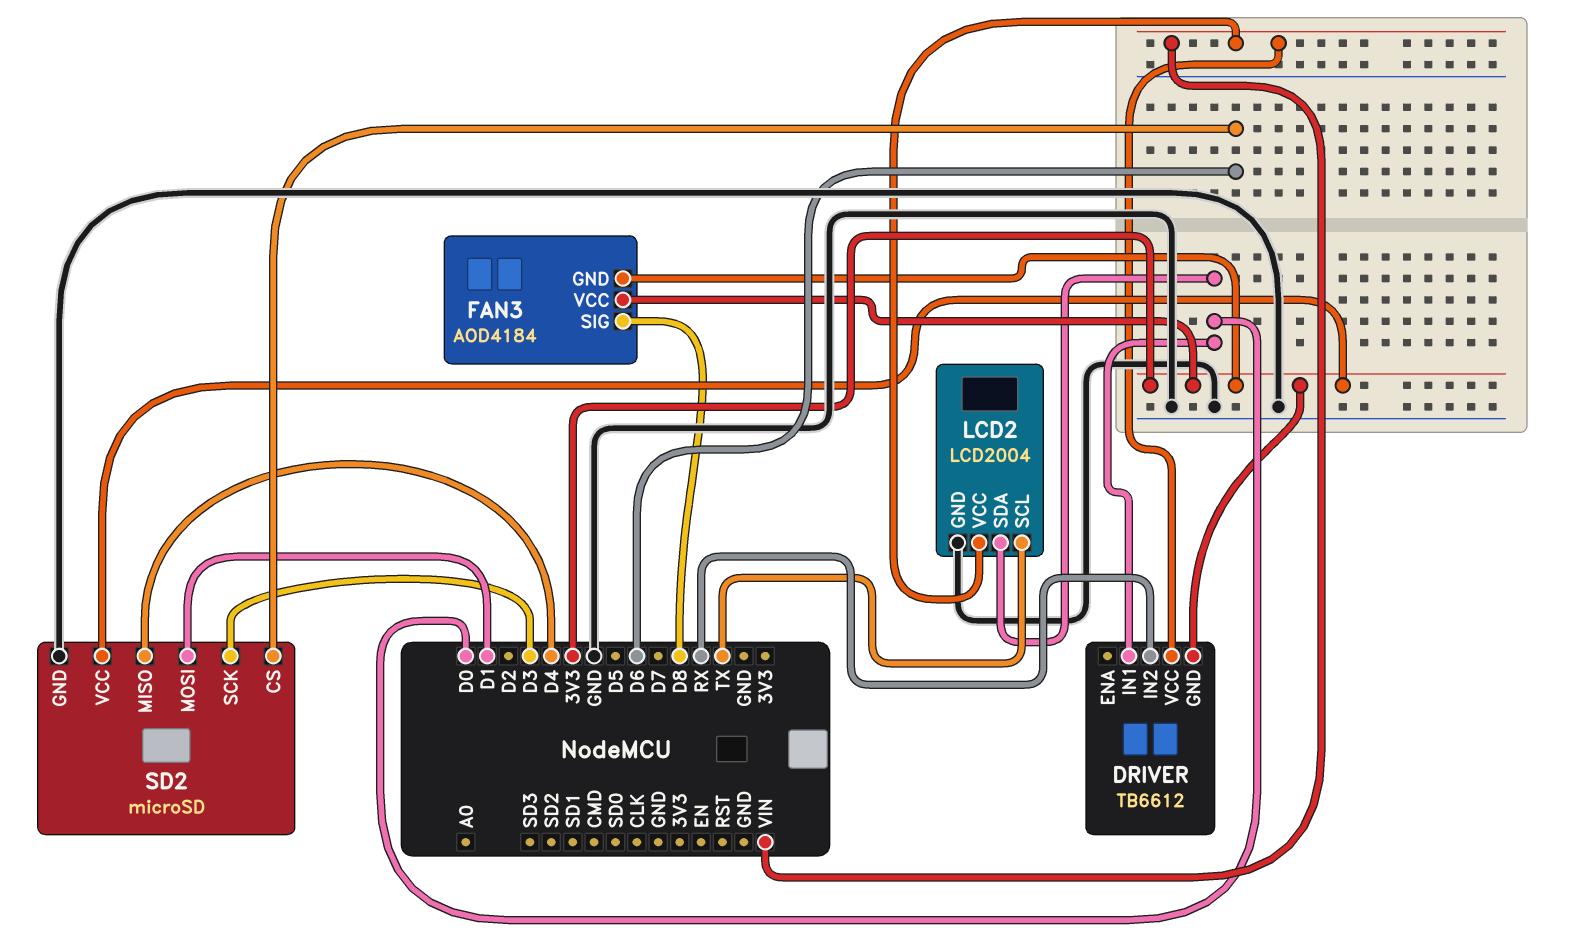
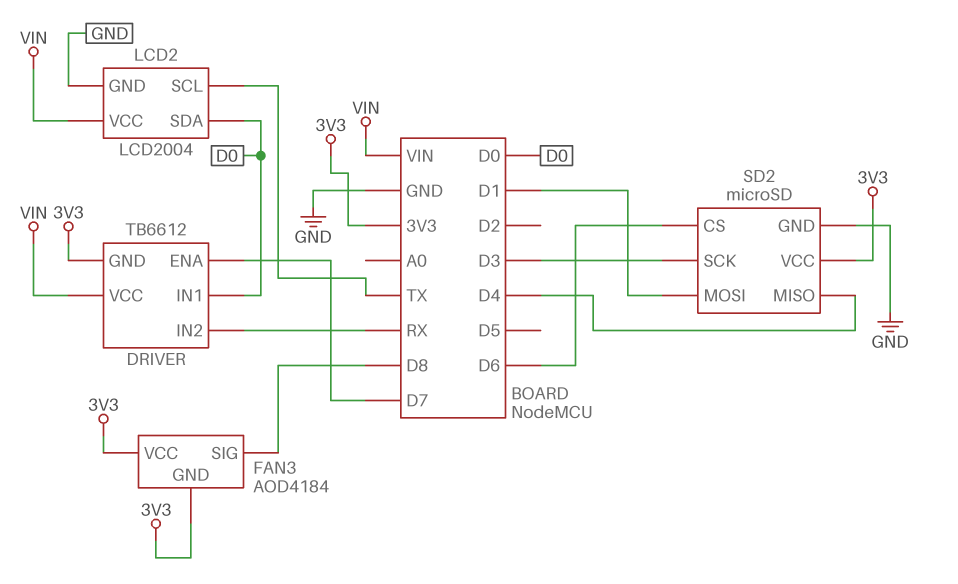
DRIVER pin ENA: none -> D7

